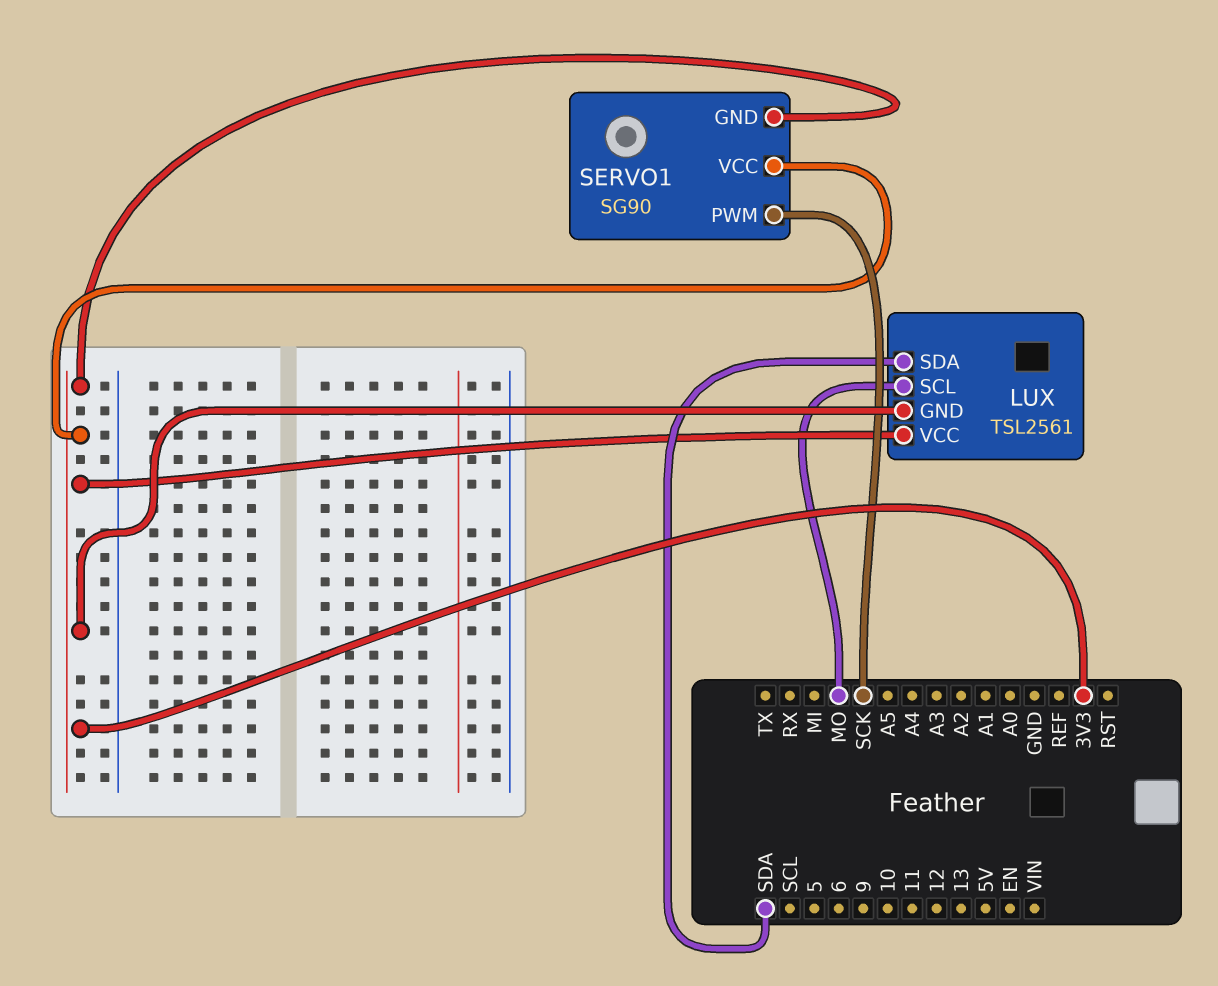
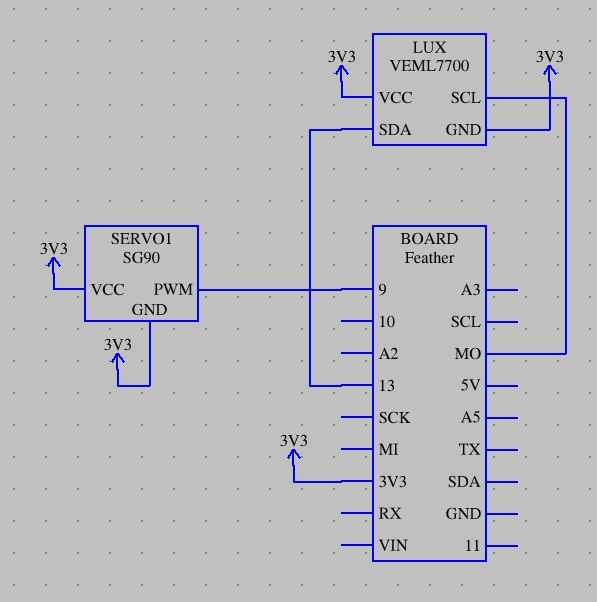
LUX: TSL2561 -> VEML7700
LUX pin SDA: SDA -> 13
SERVO1 pin PWM: SCK -> 9

